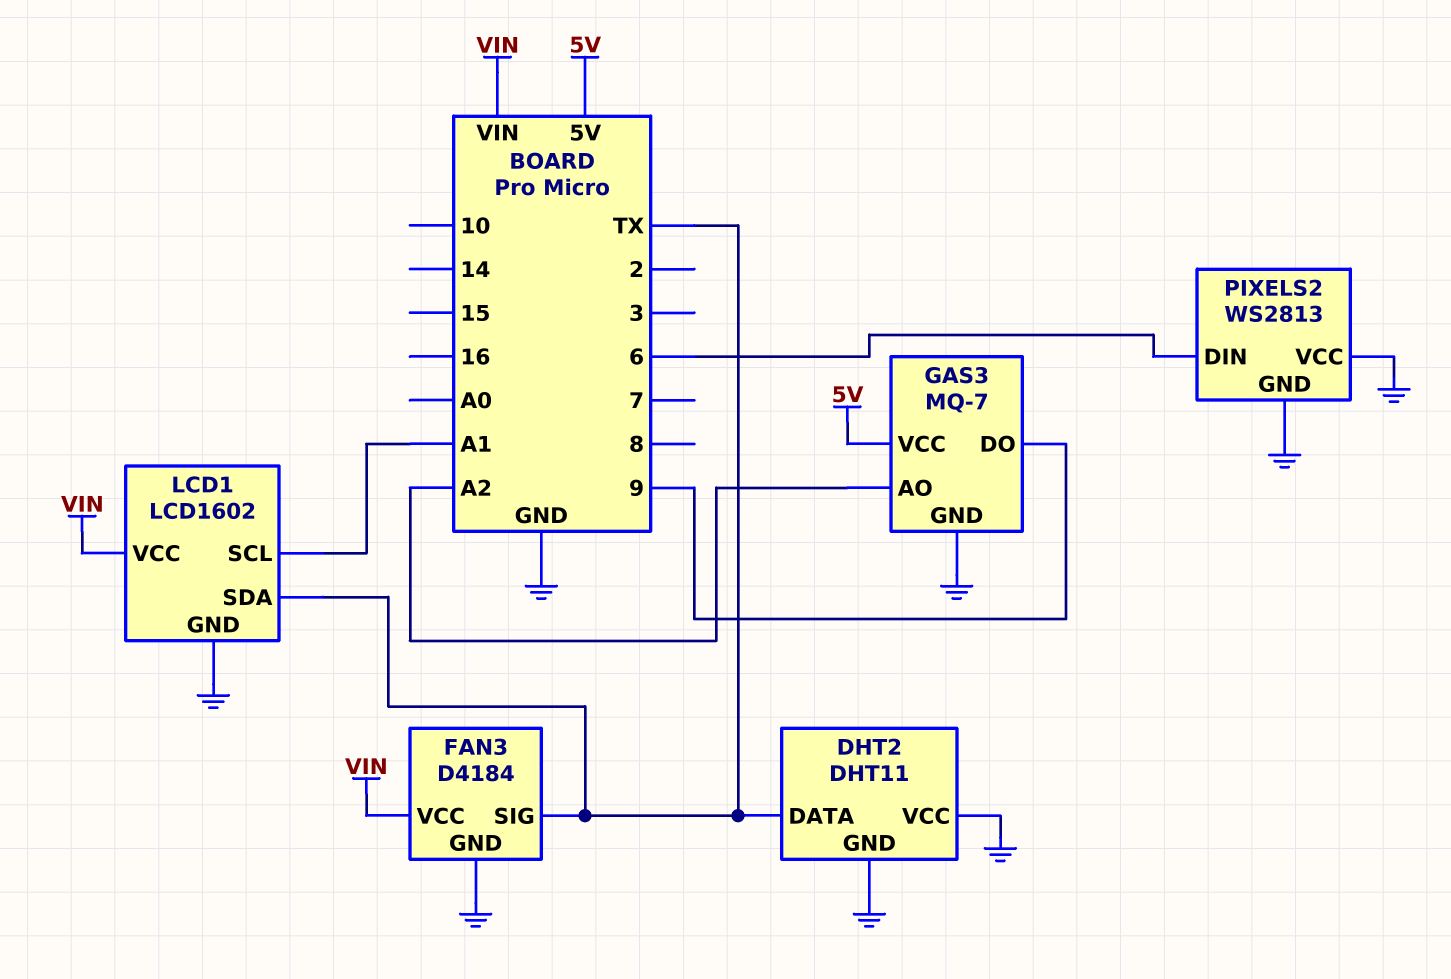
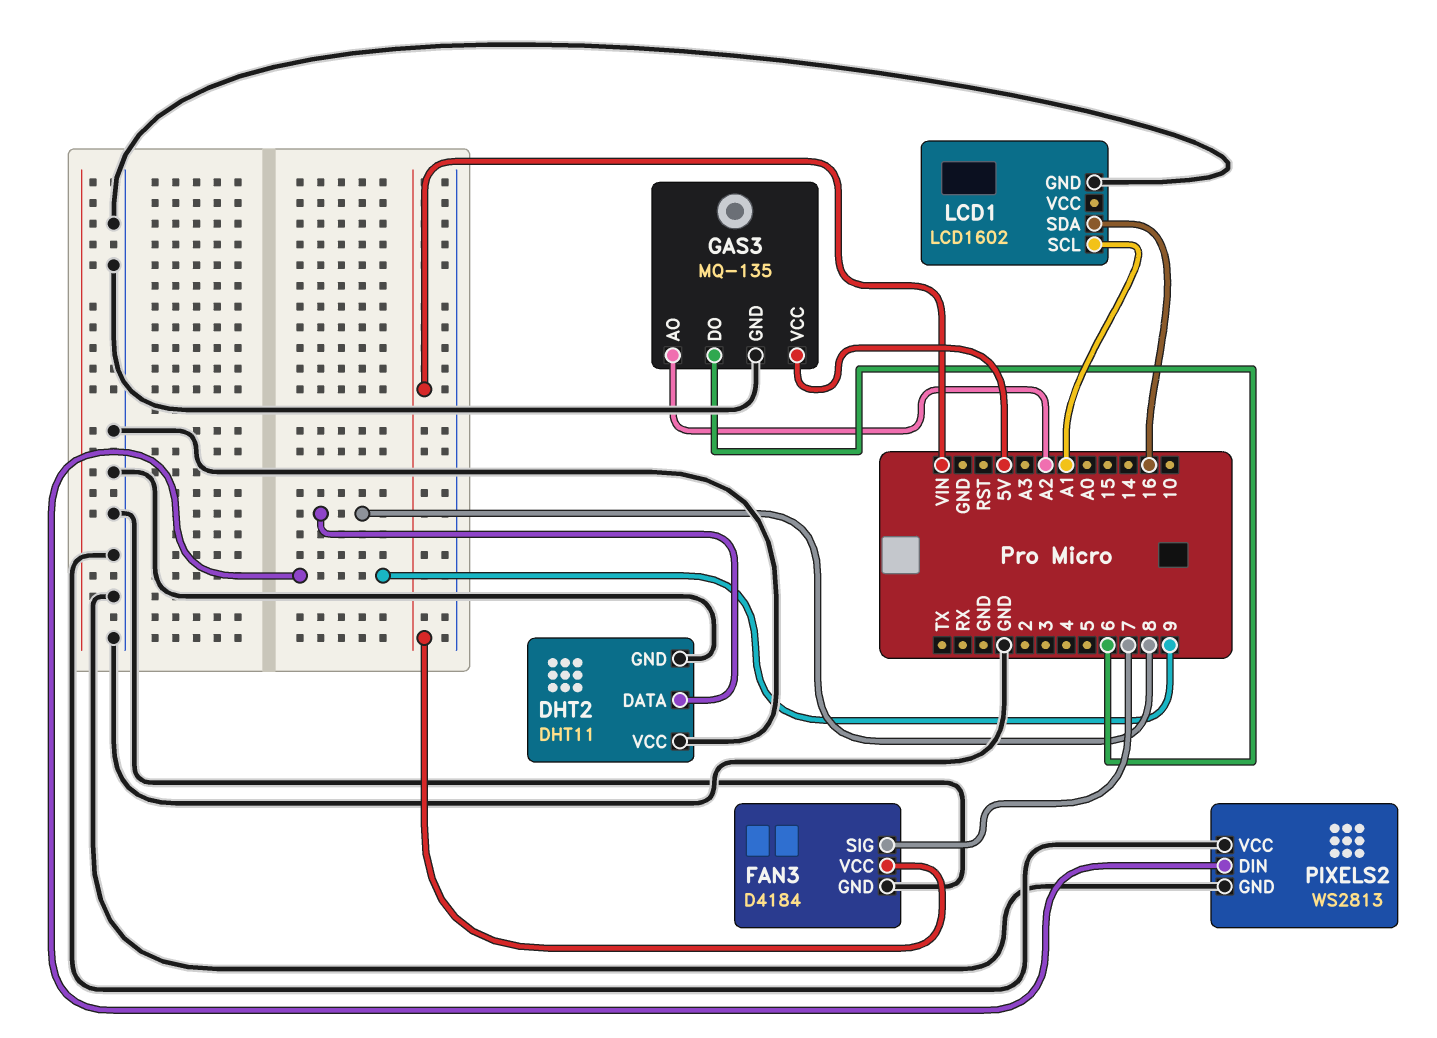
DHT2 pin DATA: TX -> 8
FAN3 pin SIG: TX -> 7
GAS3: MQ-7 -> MQ-135
GAS3 pin DO: 9 -> 6
LCD1 pin SDA: TX -> 16
LCD1 pin VCC: VIN -> none
PIXELS2 pin DIN: 6 -> 9

